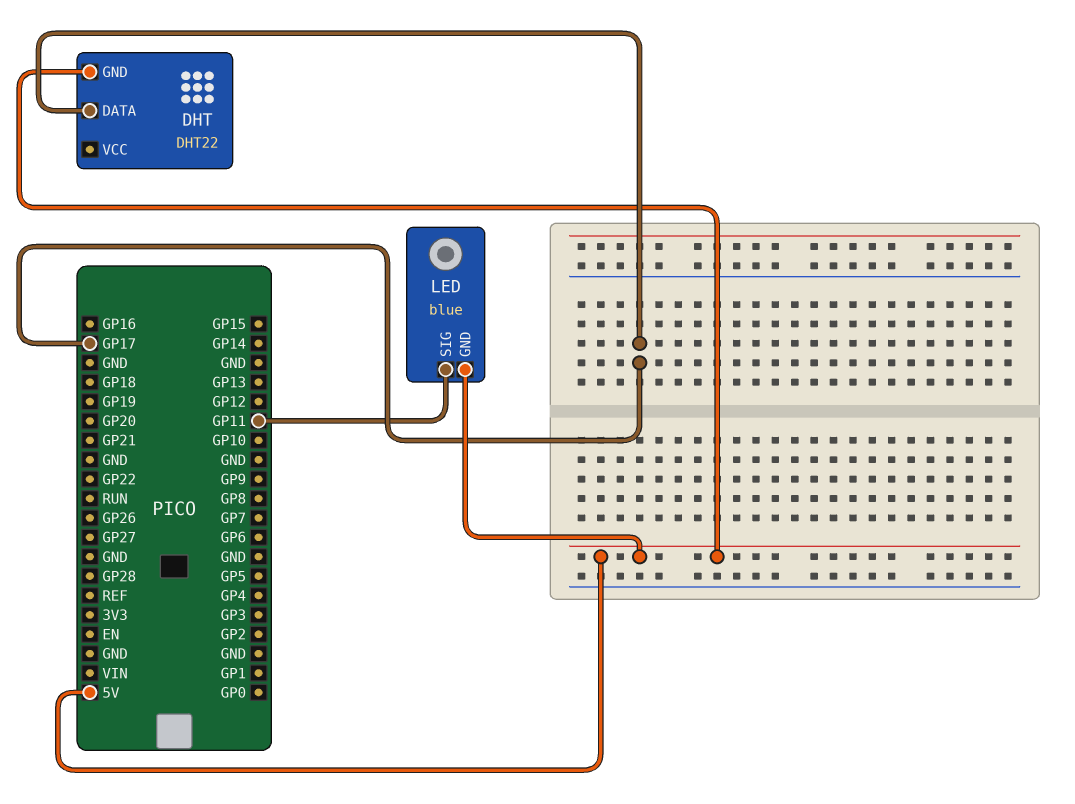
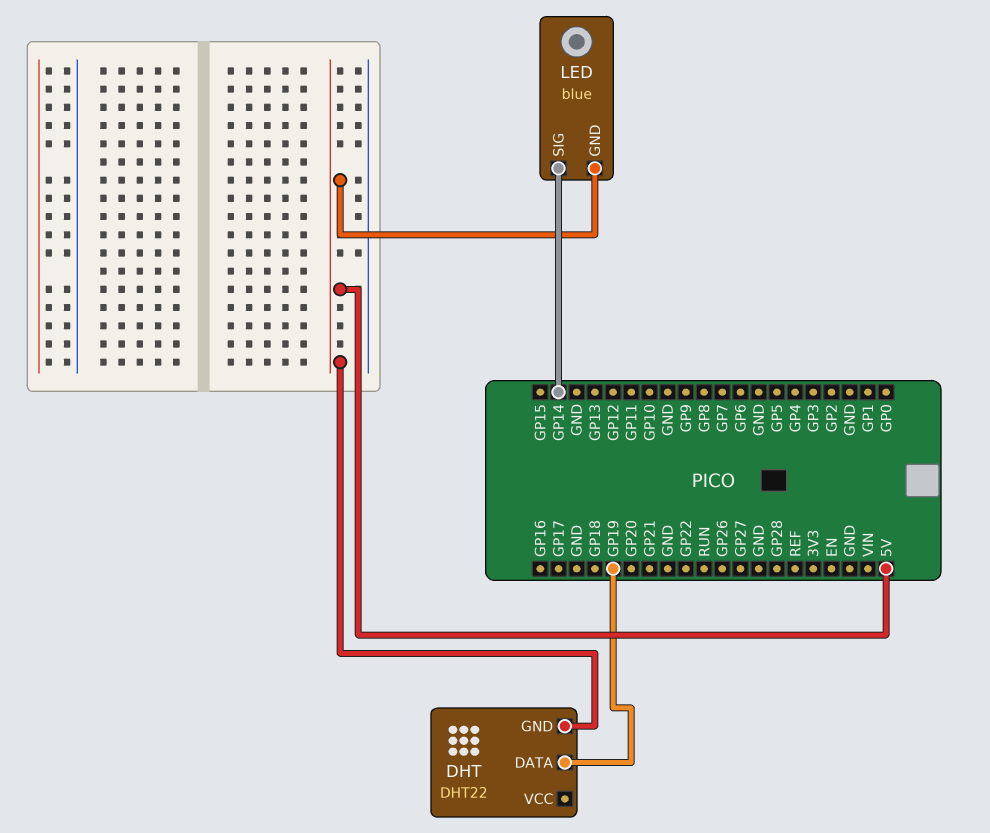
DHT pin DATA: GP17 -> GP19
LED pin SIG: GP11 -> GP14

